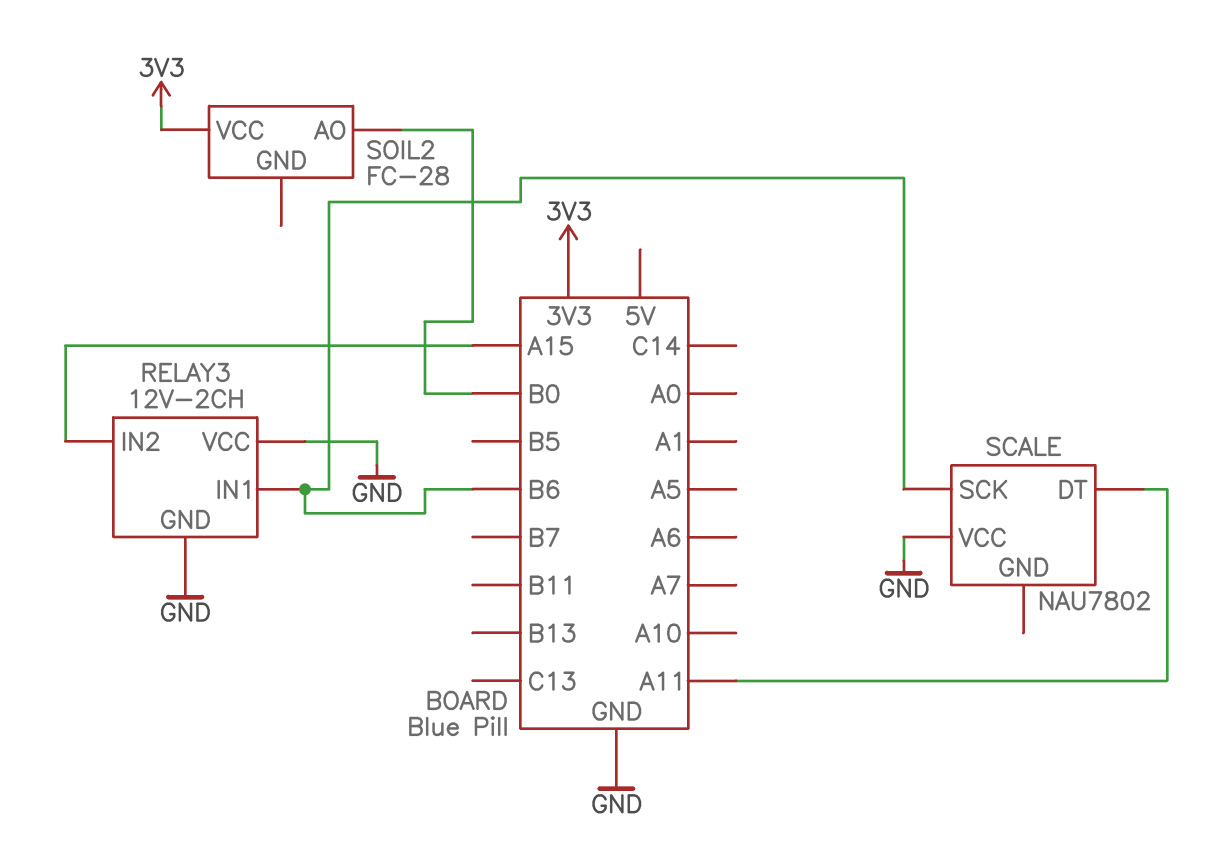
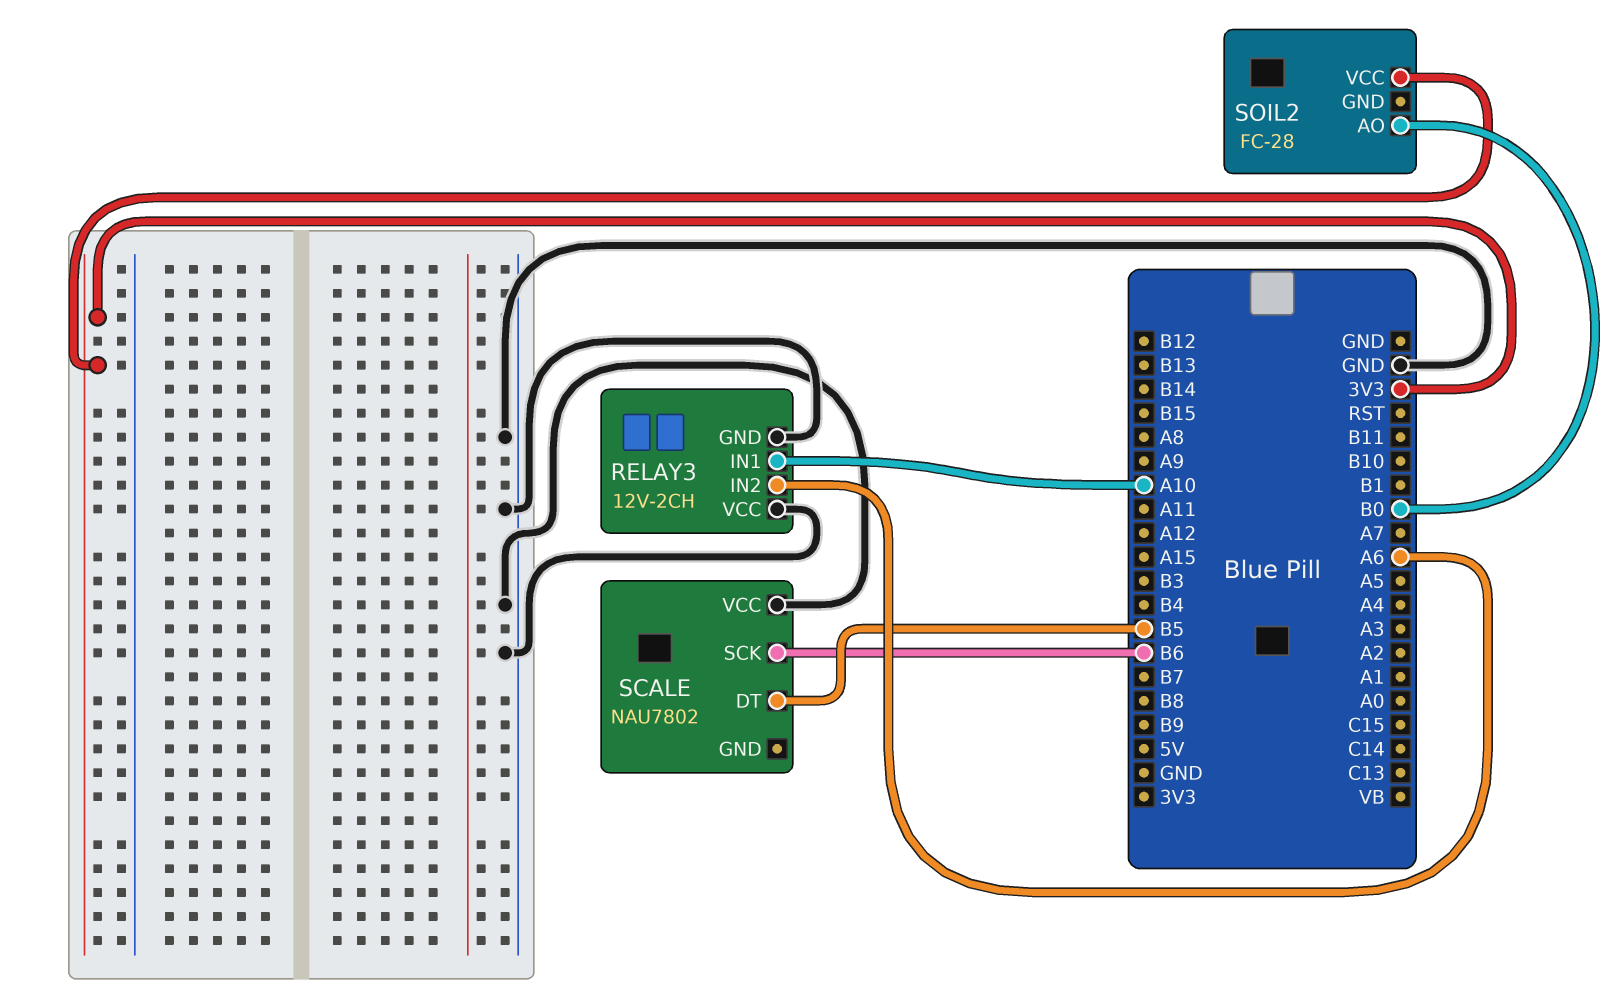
RELAY3 pin IN1: B6 -> A10
RELAY3 pin IN2: A15 -> A6
SCALE pin DT: A11 -> B5

